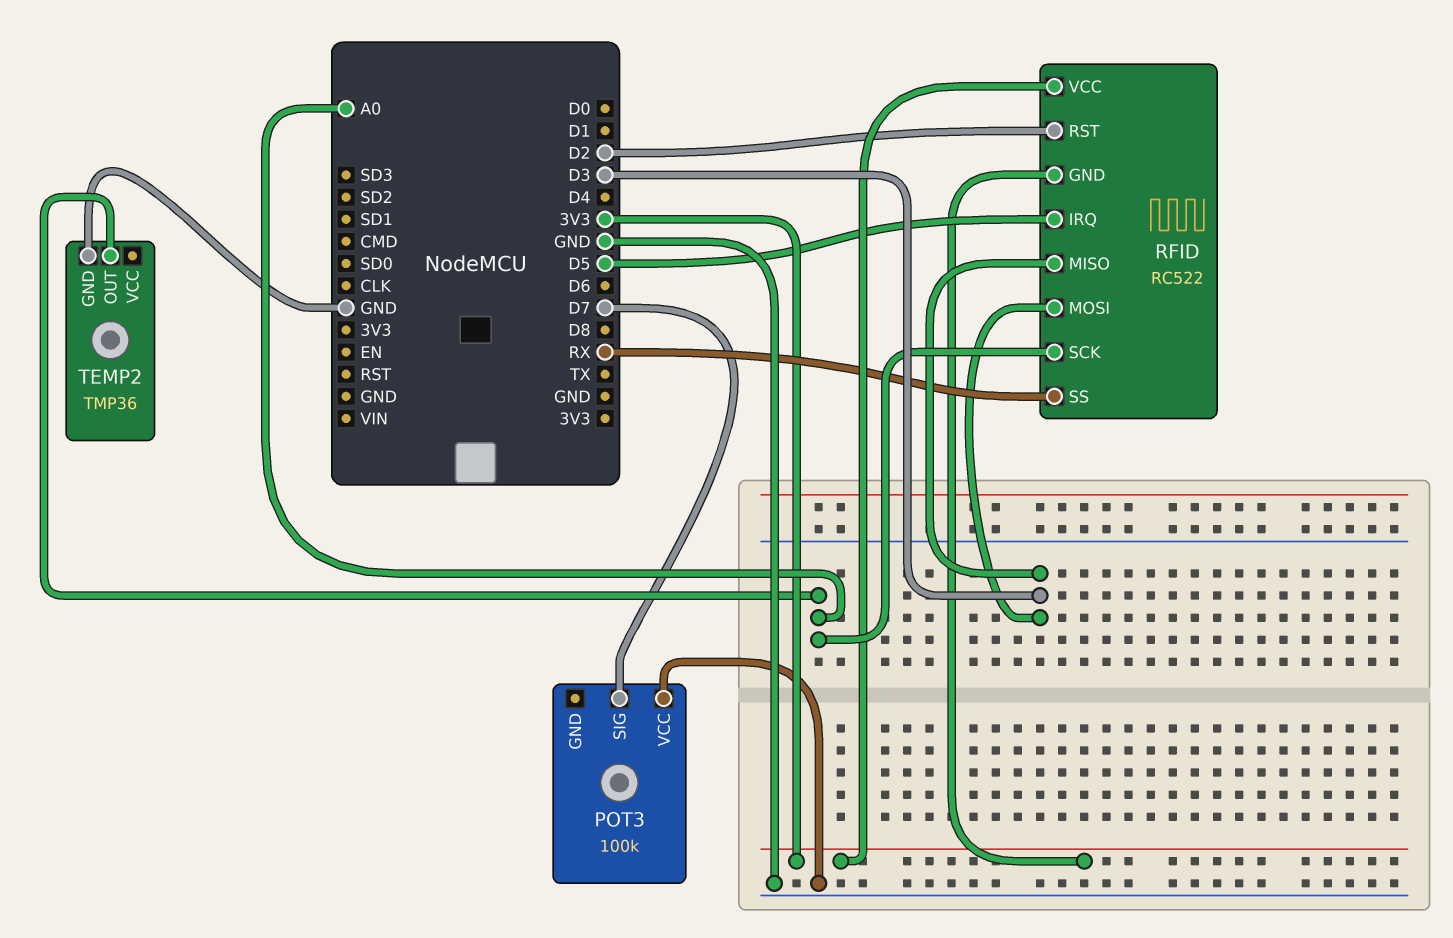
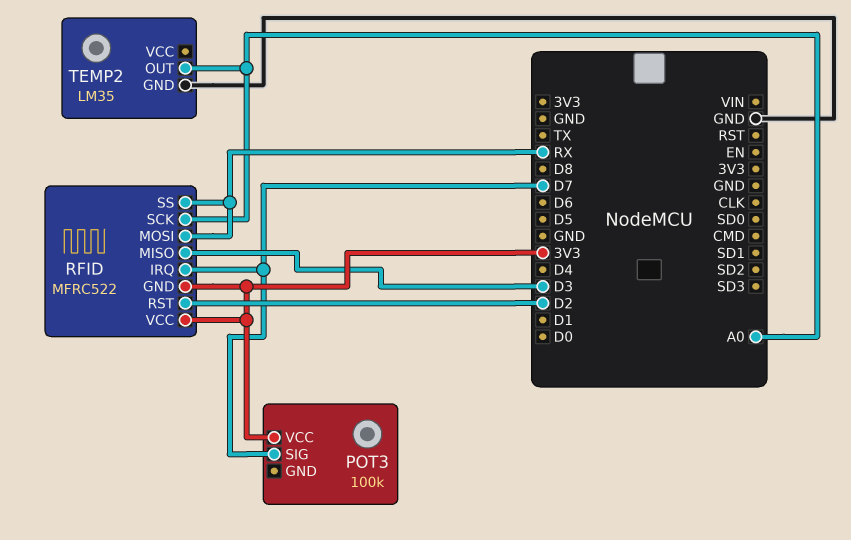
POT3 pin VCC: GND -> 3V3
RFID: RC522 -> MFRC522
RFID pin IRQ: D5 -> D7
RFID pin MOSI: D3 -> RX
TEMP2: TMP36 -> LM35

